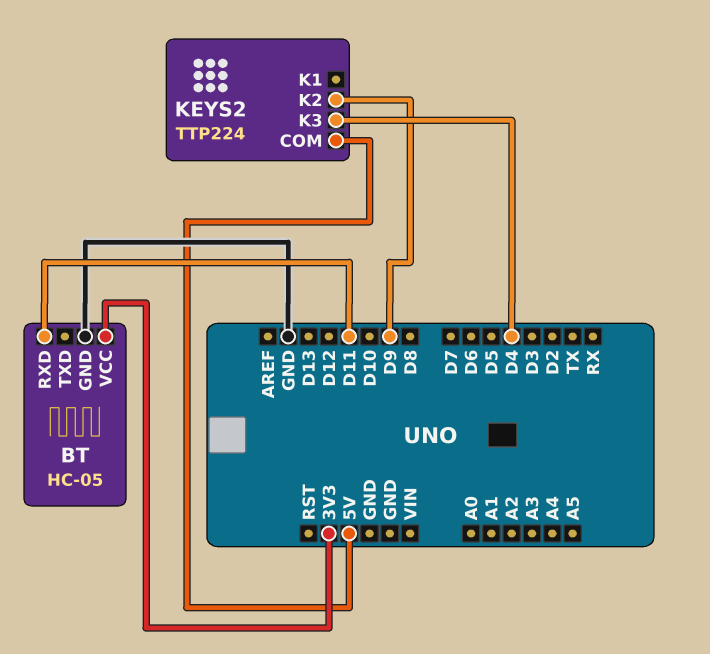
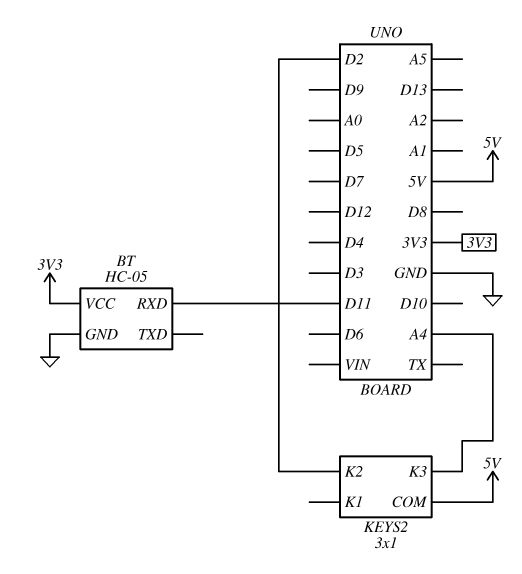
KEYS2: TTP224 -> 3x1
KEYS2 pin K2: D9 -> D2
KEYS2 pin K3: D4 -> A4

